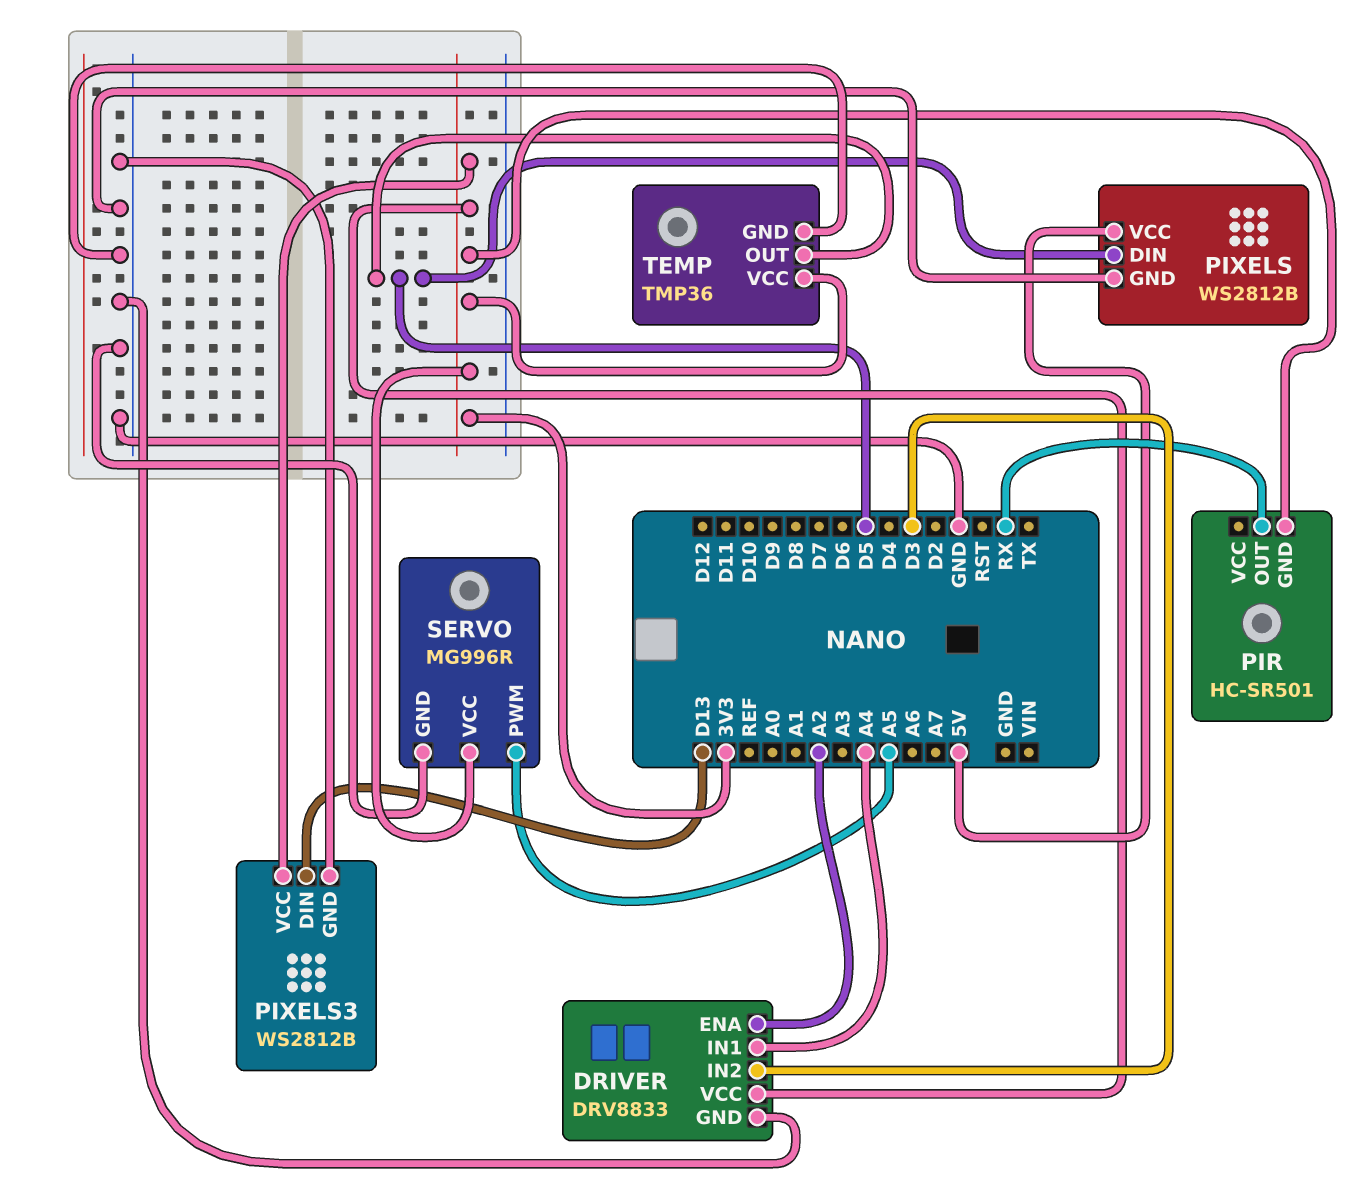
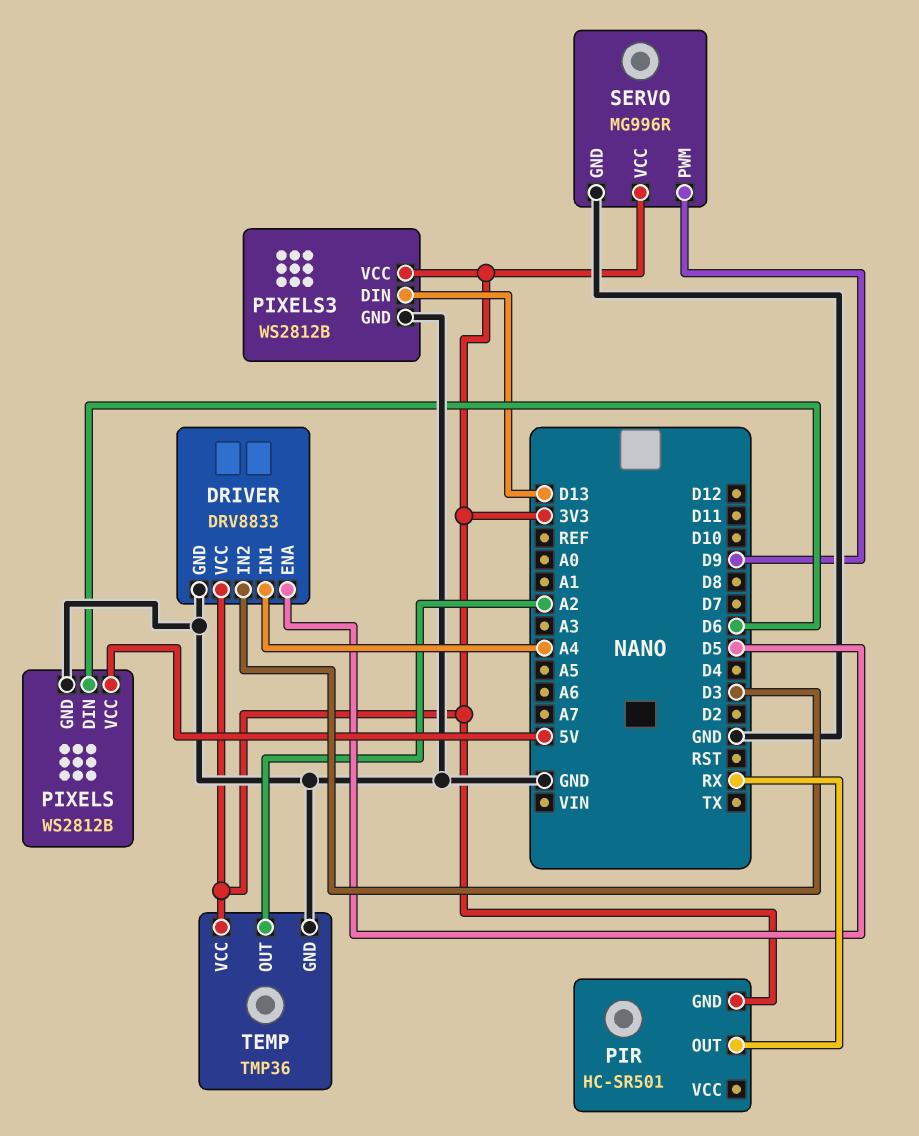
DRIVER pin ENA: A2 -> D5
PIXELS pin DIN: D5 -> D6
SERVO pin PWM: A5 -> D9
TEMP pin OUT: D5 -> A2

